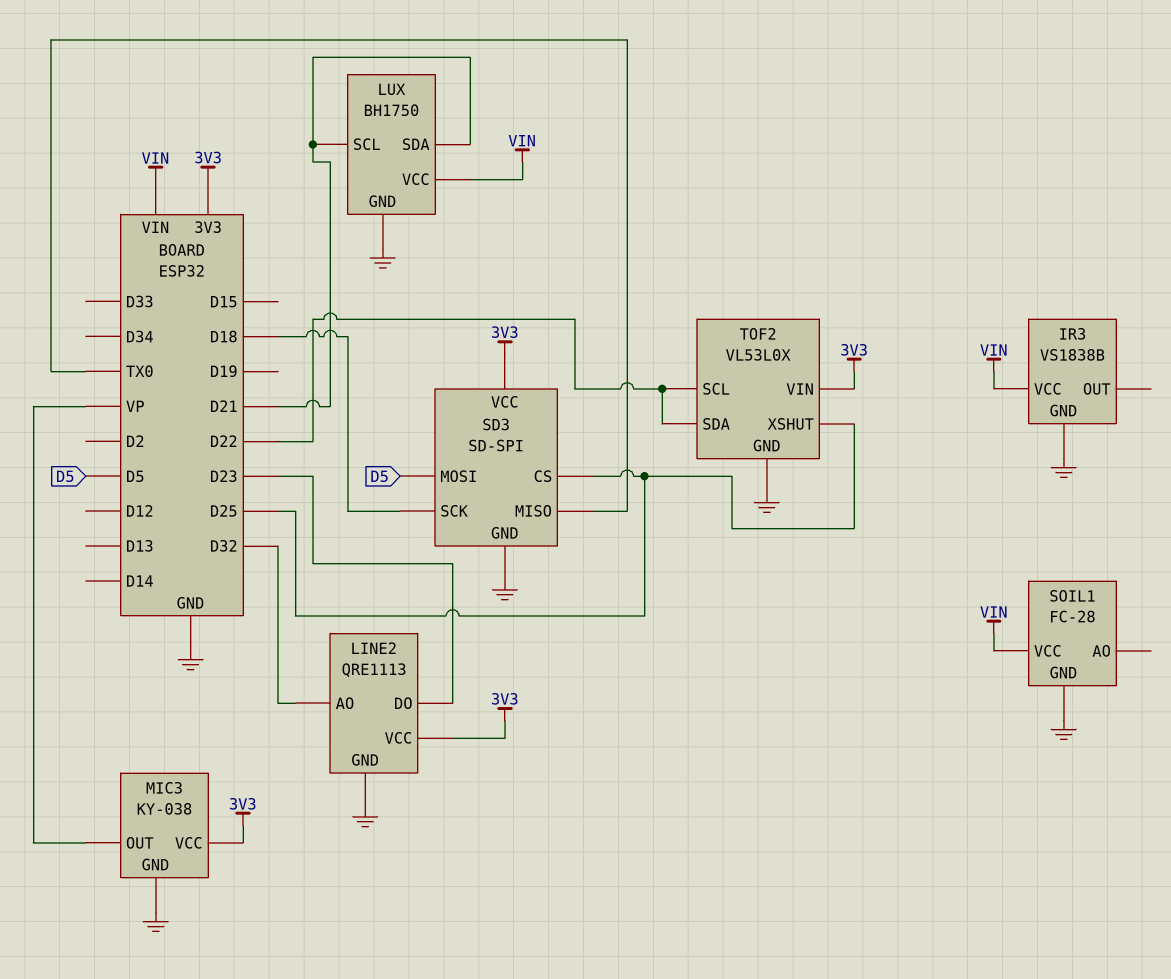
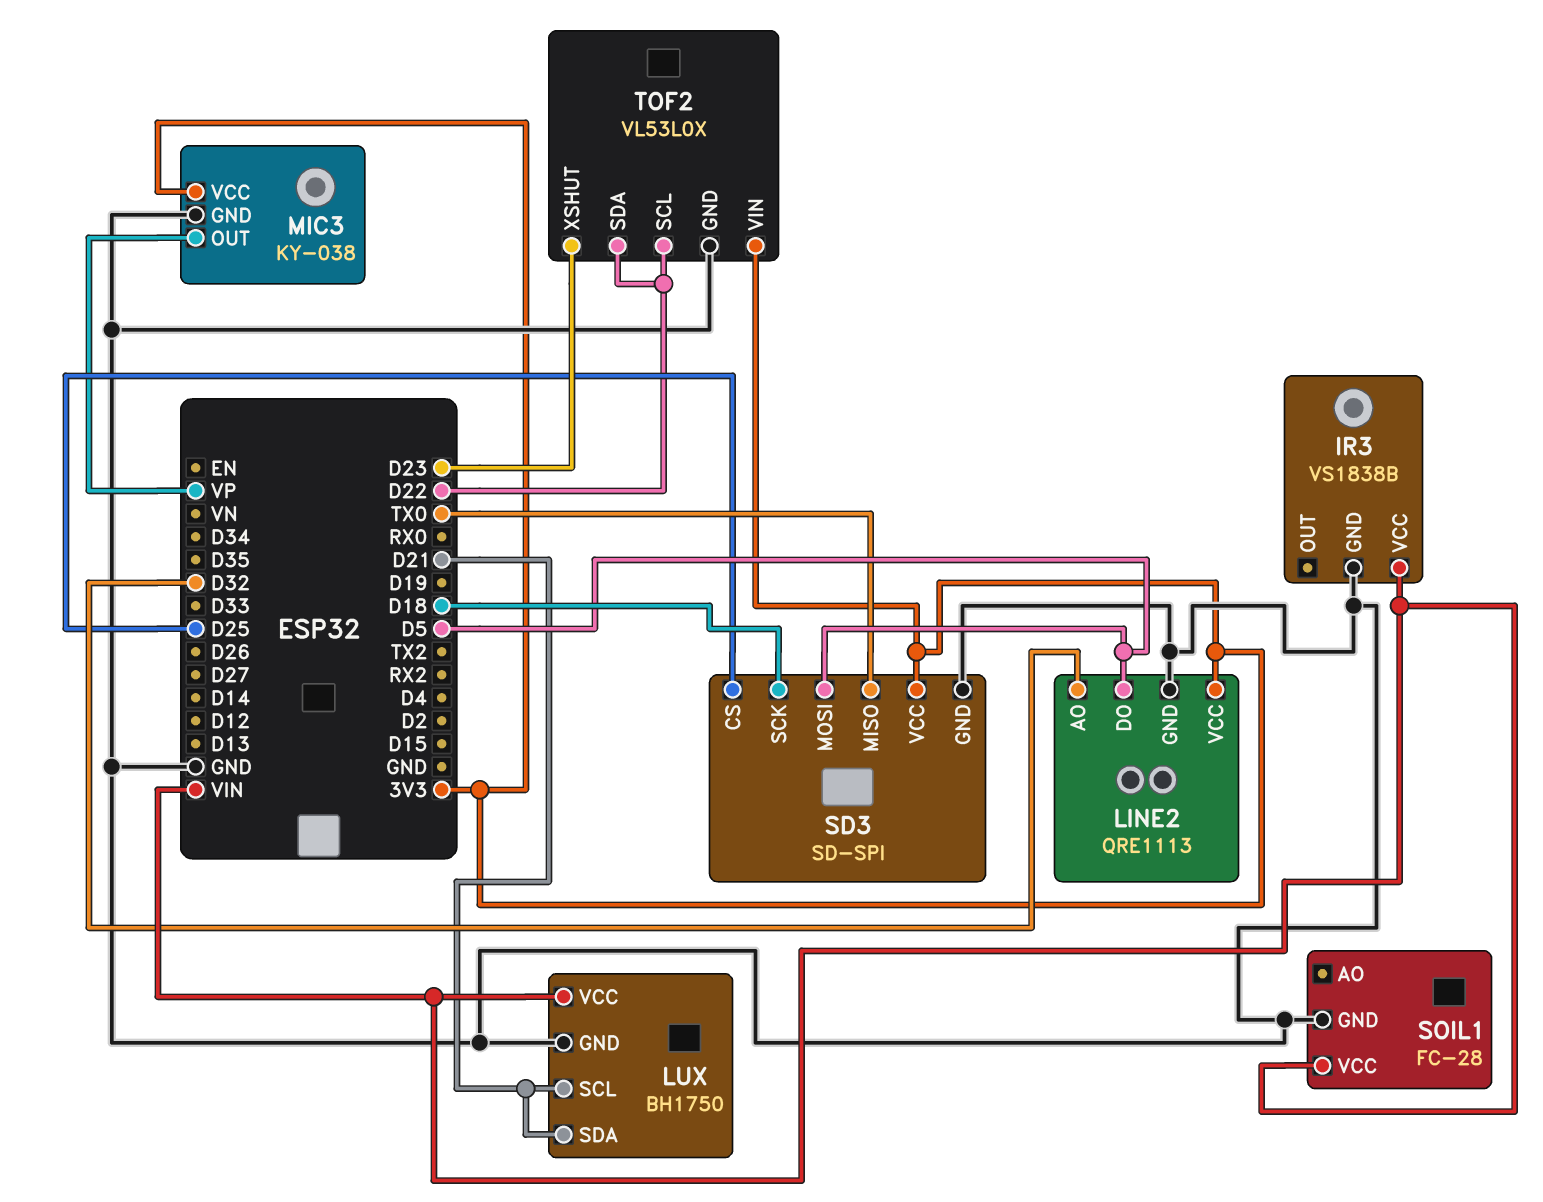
LINE2 pin DO: D23 -> D5
TOF2 pin XSHUT: D25 -> D23

